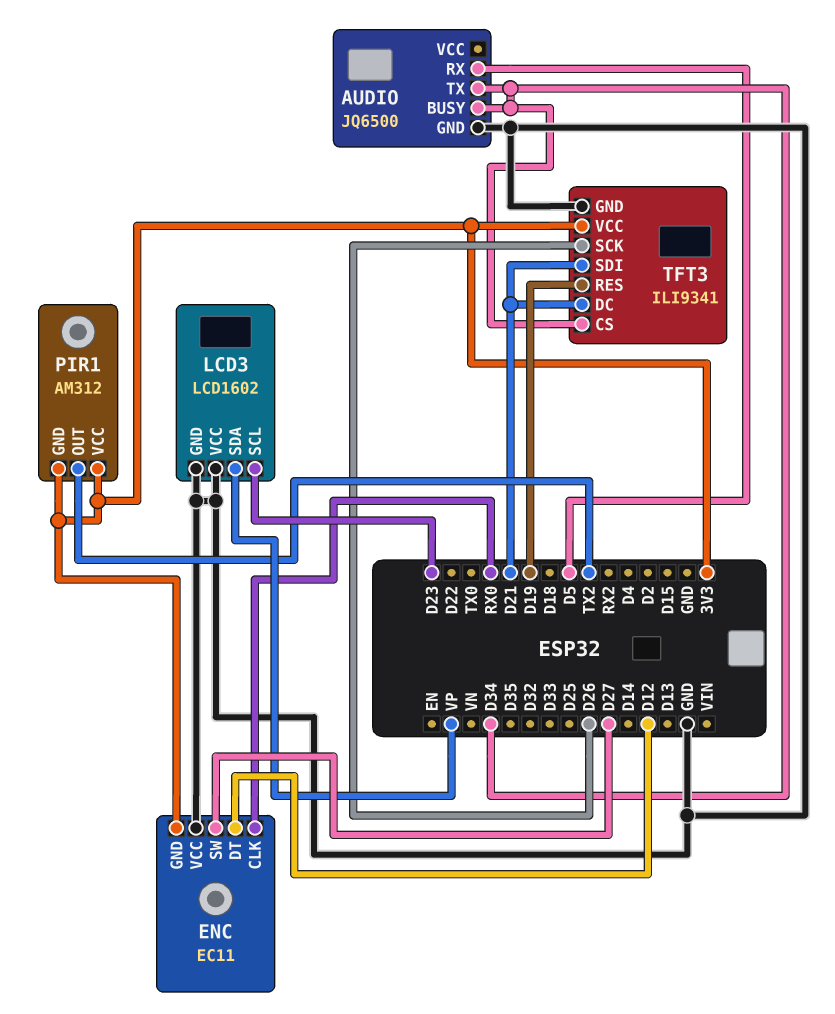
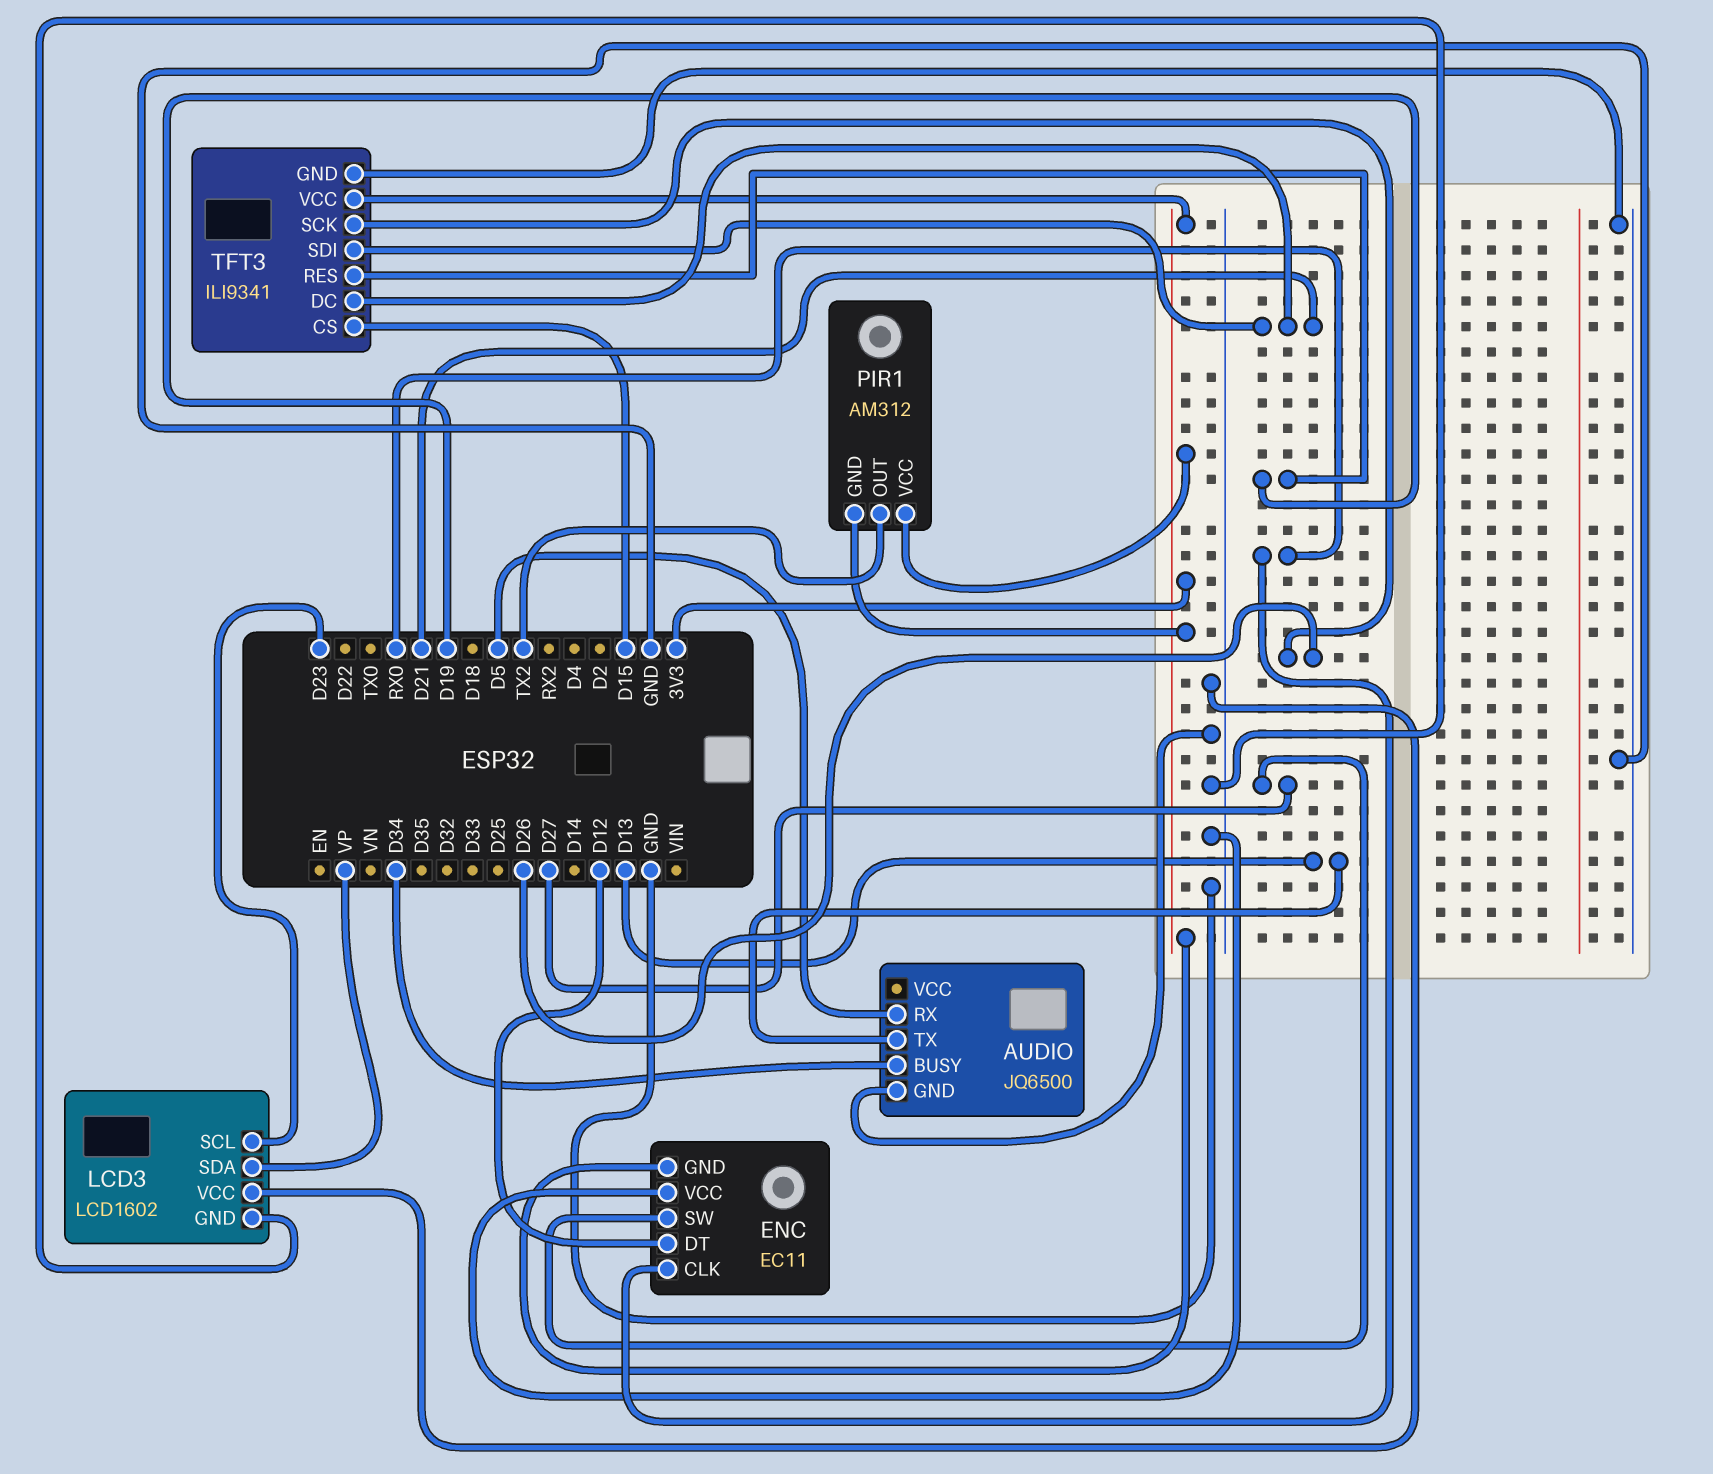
AUDIO pin TX: D34 -> D13
TFT3 pin CS: D34 -> D15

